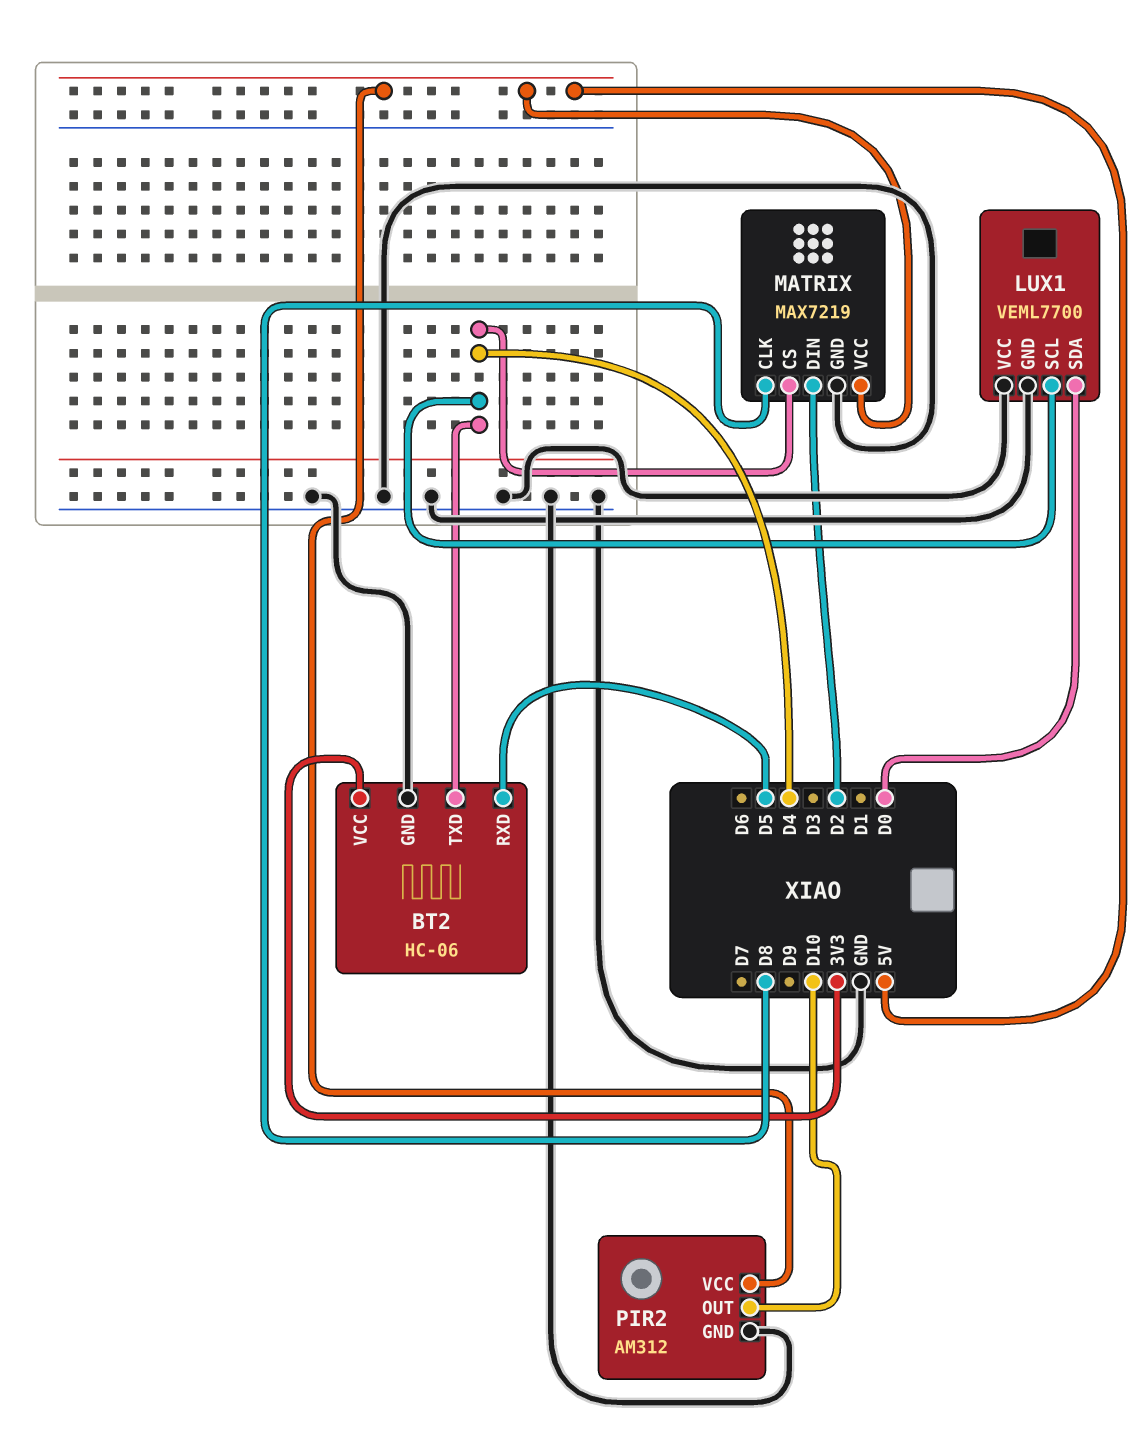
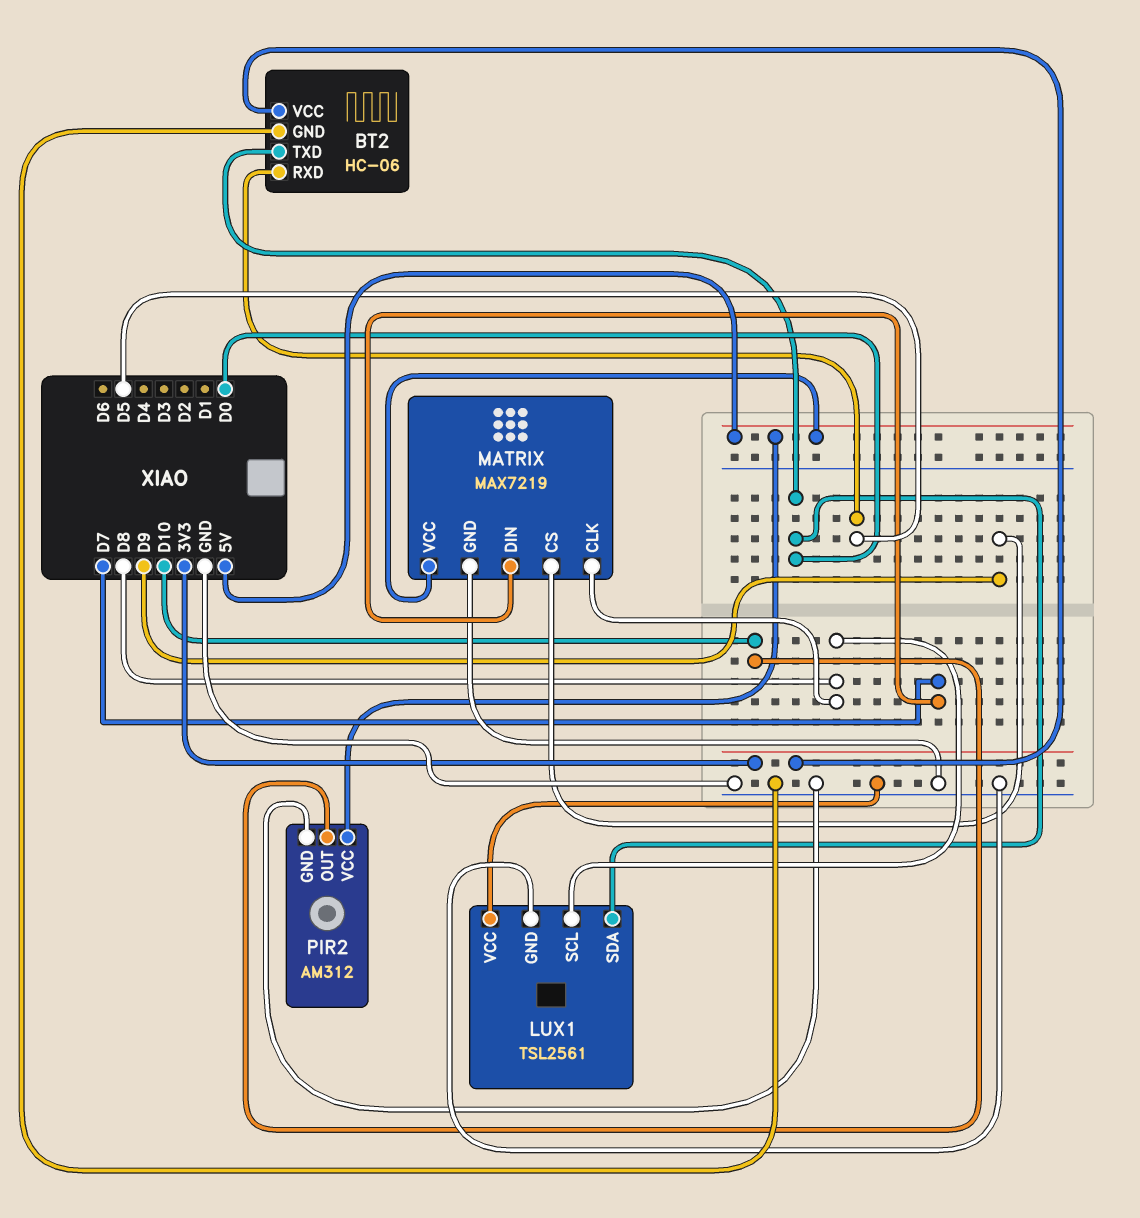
BT2 pin TXD: D4 -> D0
LUX1: VEML7700 -> TSL2561
LUX1 pin SCL: D4 -> D8
MATRIX pin CS: D4 -> D9
MATRIX pin DIN: D2 -> D7

